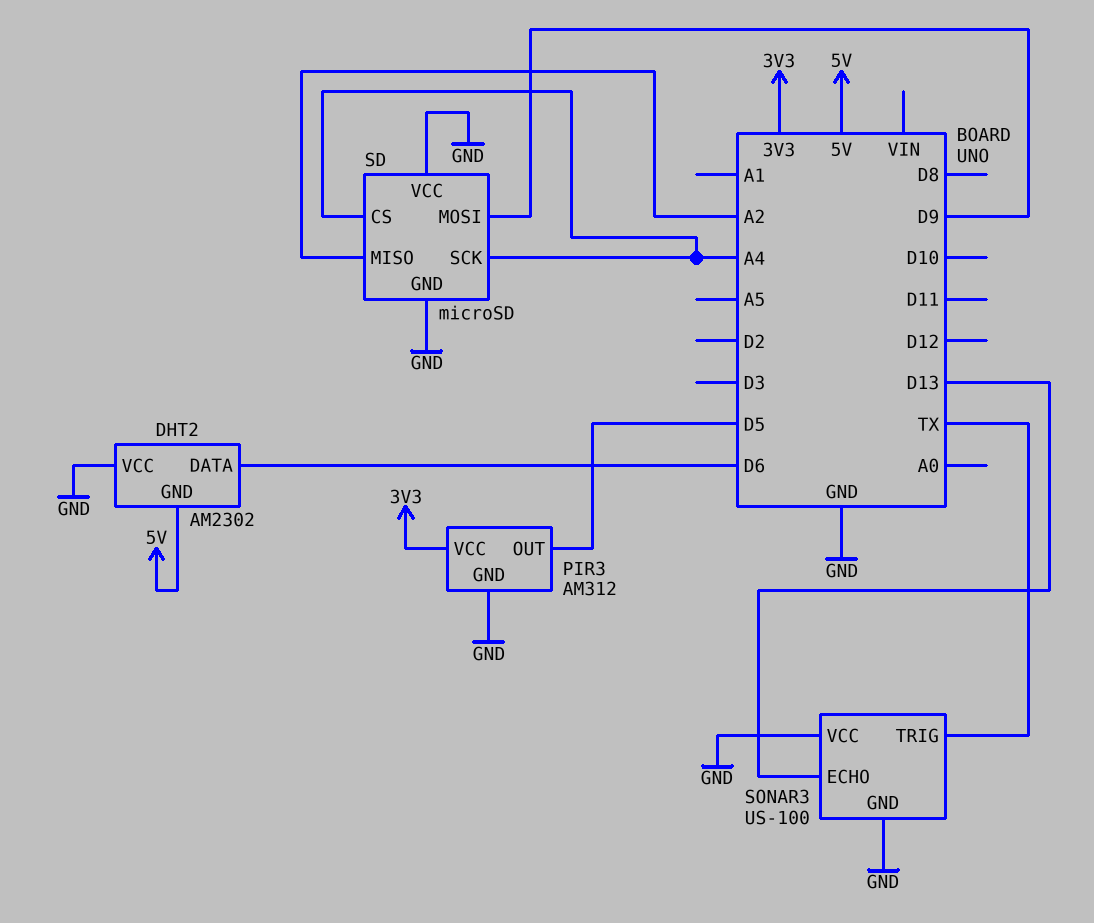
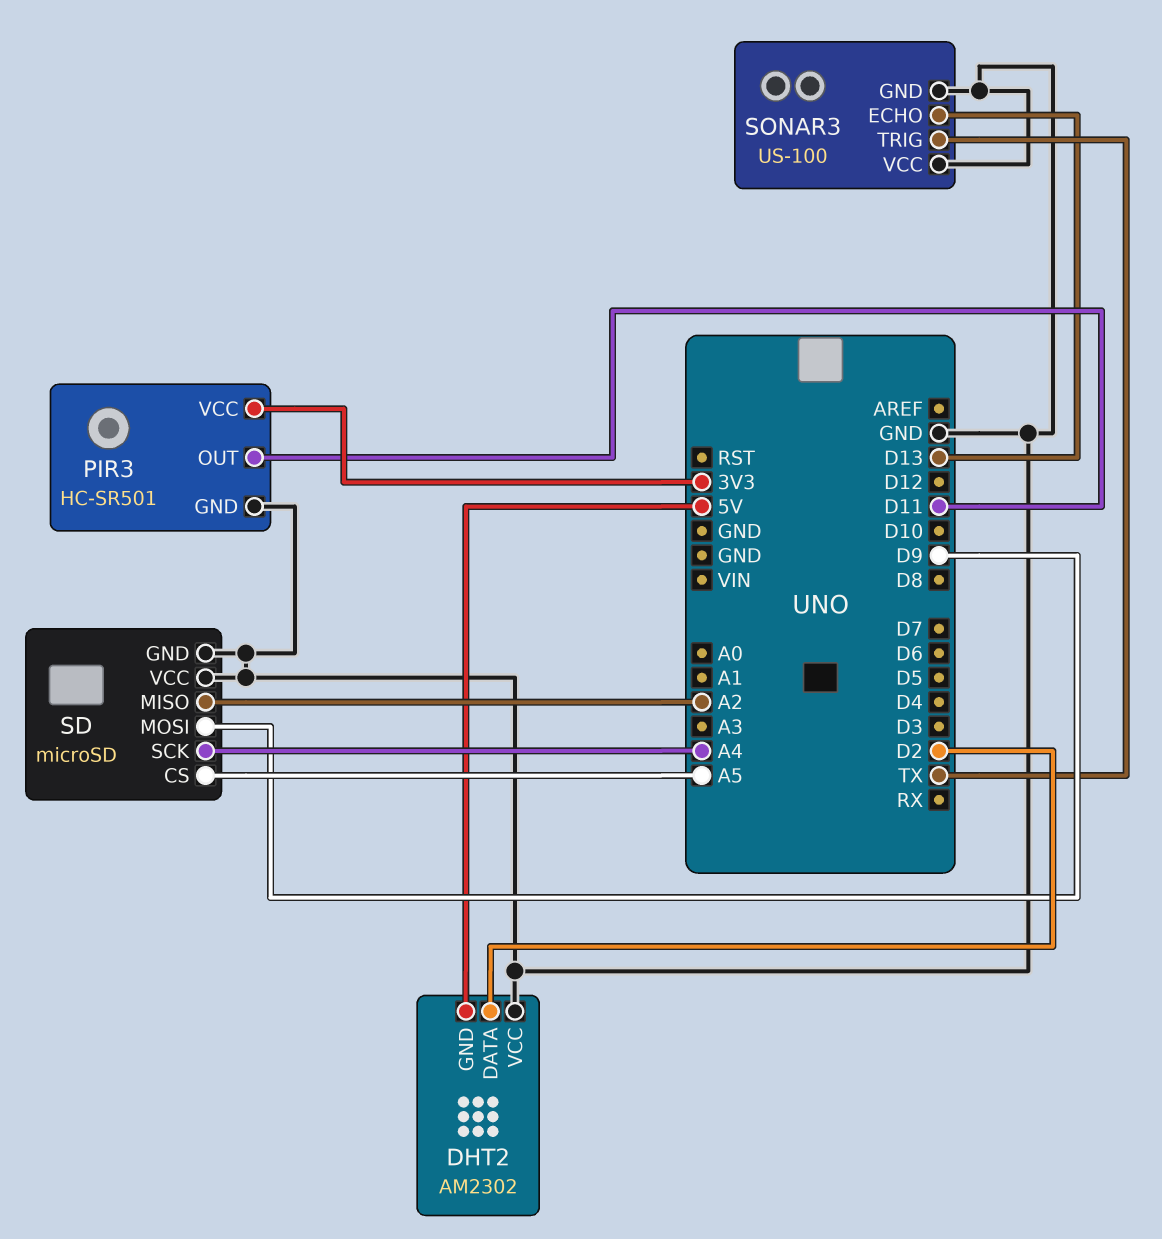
DHT2 pin DATA: D6 -> D2
PIR3: AM312 -> HC-SR501
PIR3 pin OUT: D5 -> D11
SD pin CS: A4 -> A5

